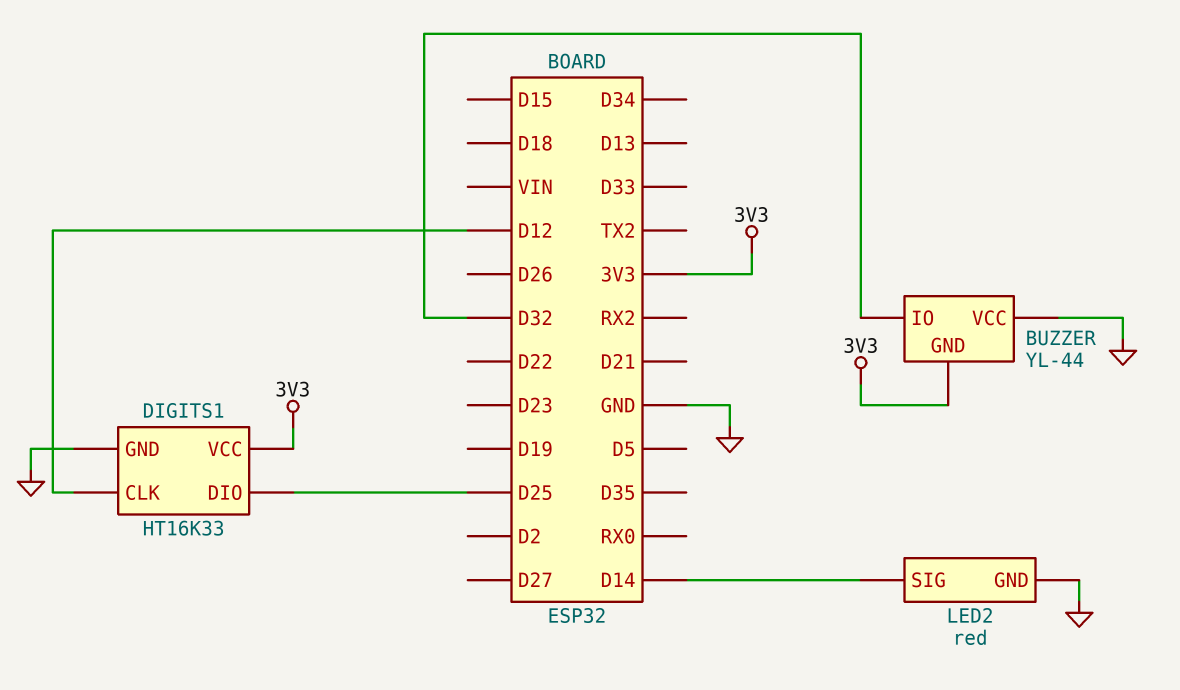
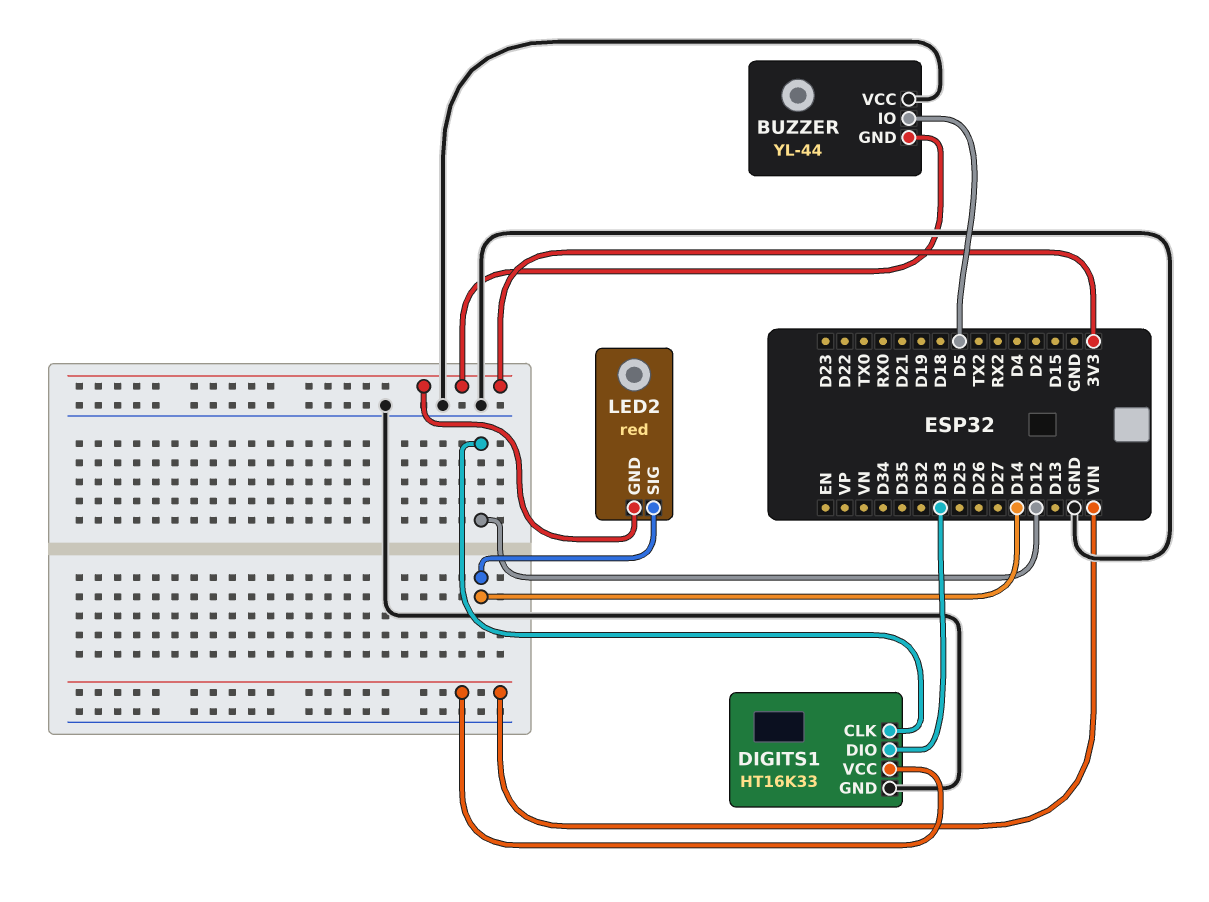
BUZZER pin IO: D32 -> D5
DIGITS1 pin DIO: D25 -> D33
DIGITS1 pin VCC: 3V3 -> VIN
LED2 pin GND: GND -> 3V3

